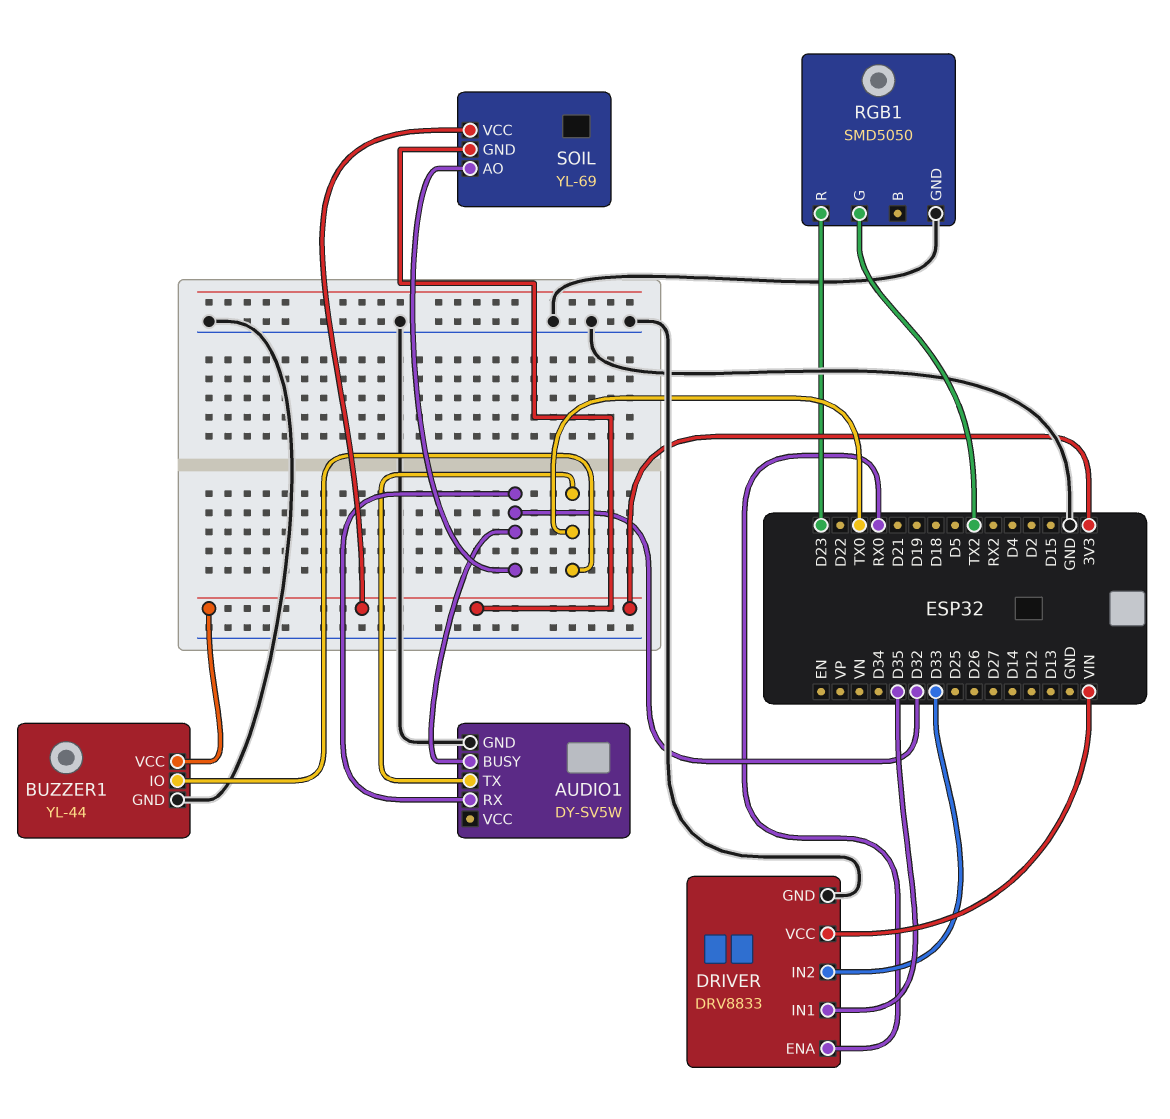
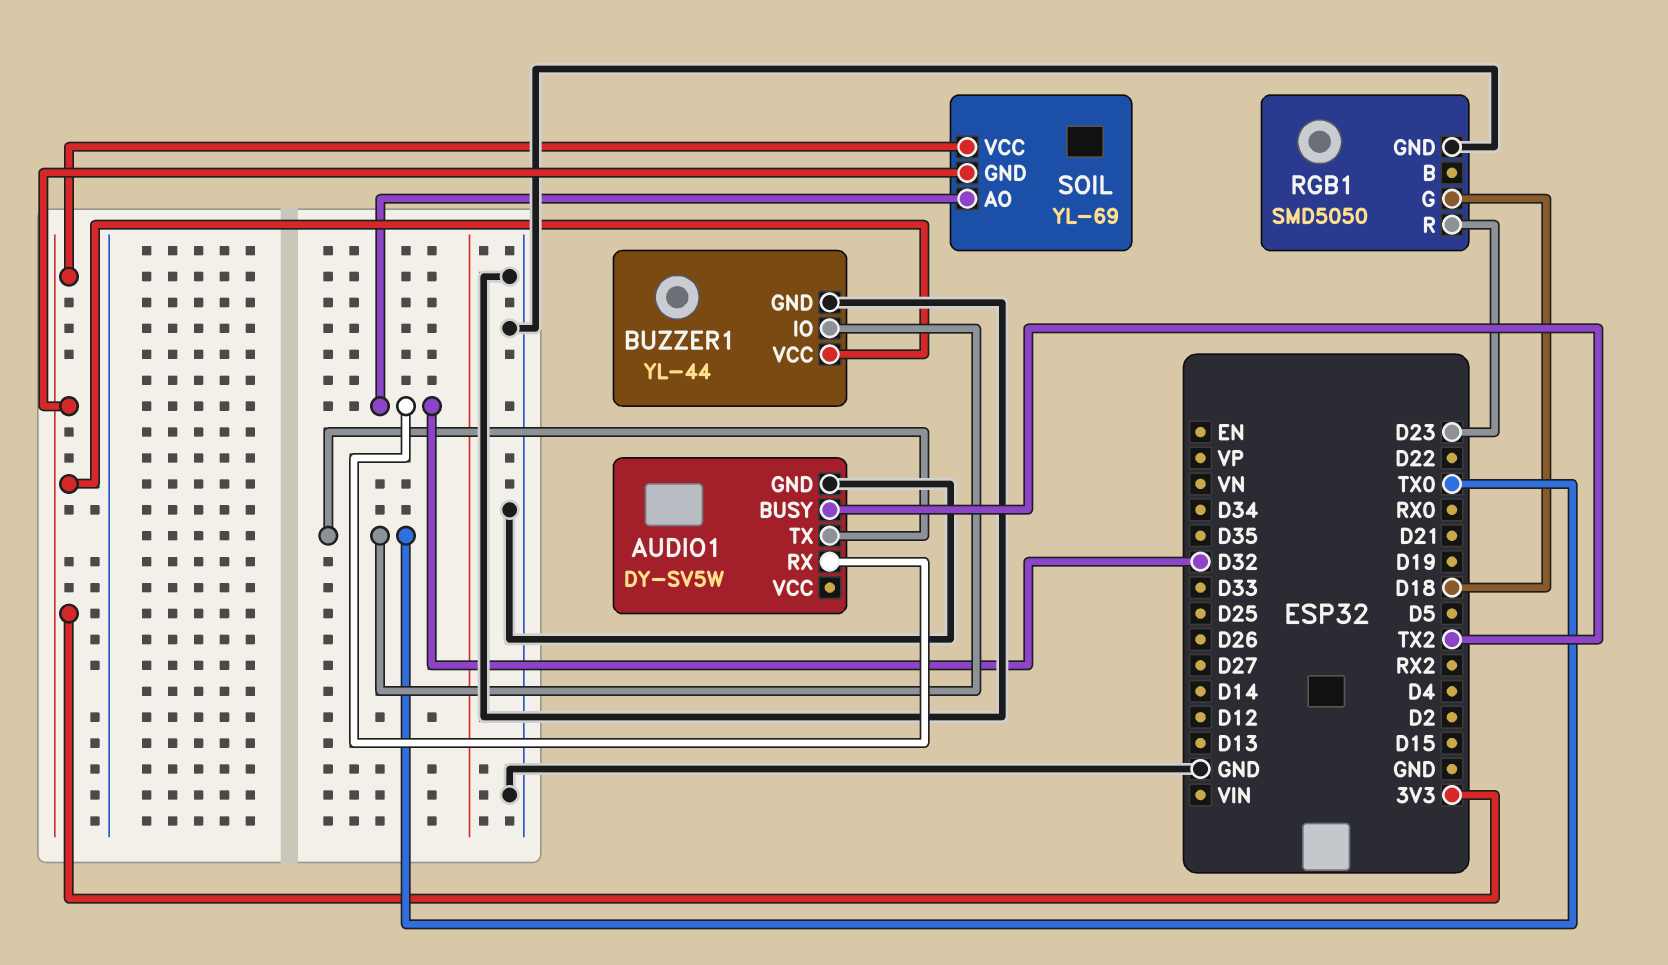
AUDIO1 pin BUSY: D32 -> TX2
DRIVER: DRV8833 -> none
DRIVER pin ENA: RX0 -> none
DRIVER pin GND: GND -> none
DRIVER pin IN1: D35 -> none
DRIVER pin IN2: D33 -> none
DRIVER pin VCC: VIN -> none
RGB1 pin G: TX2 -> D18

